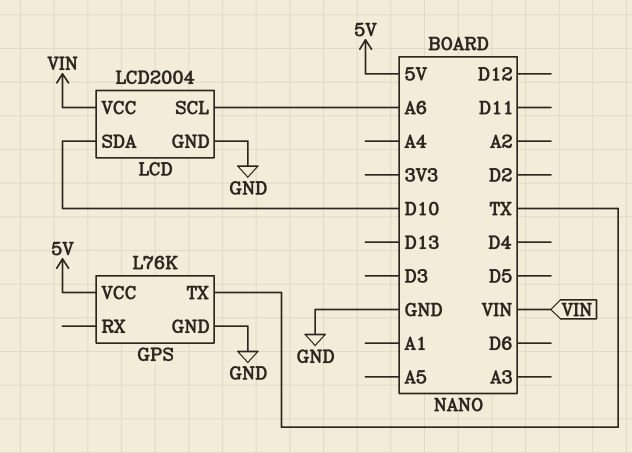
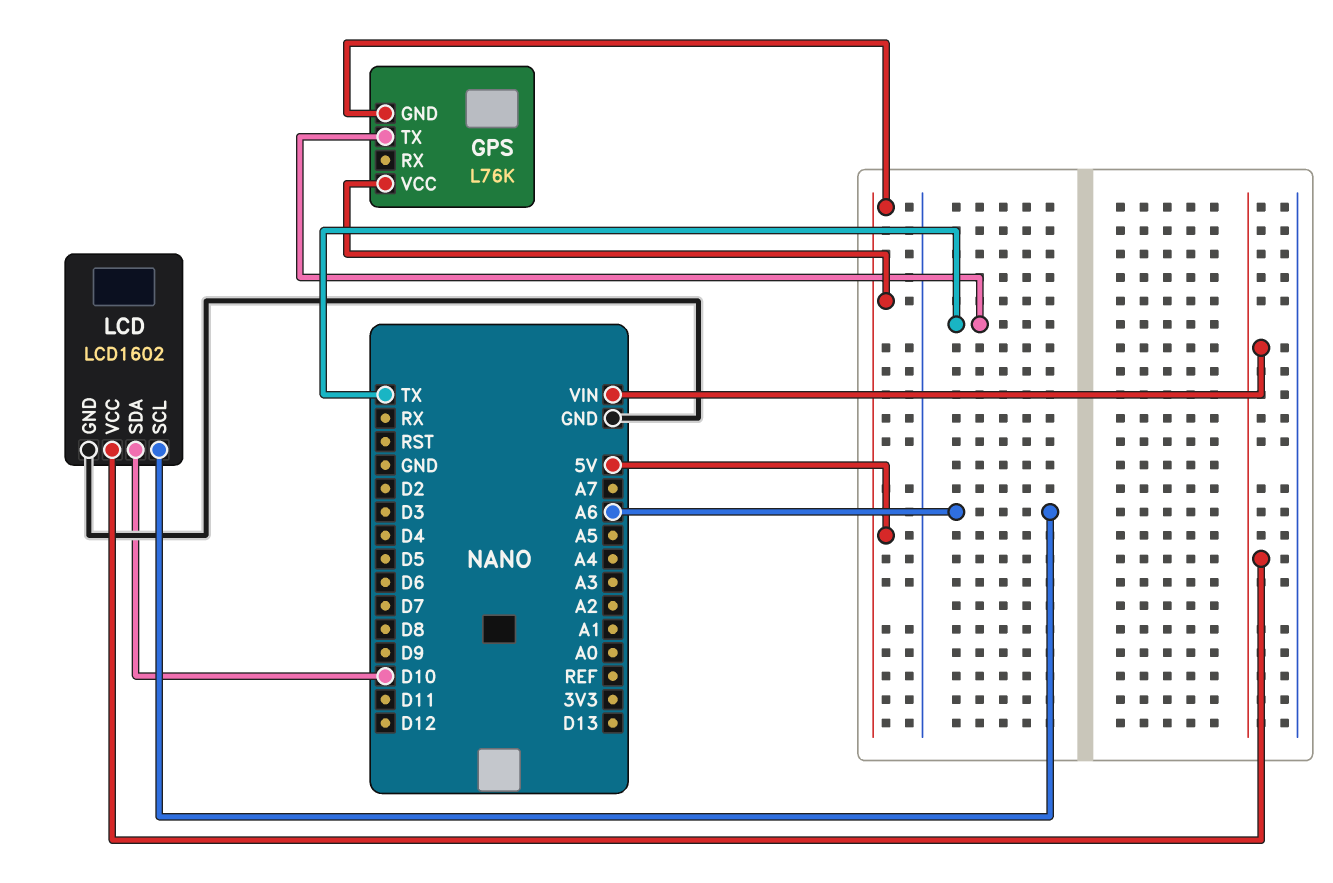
GPS pin GND: GND -> 5V
LCD: LCD2004 -> LCD1602

